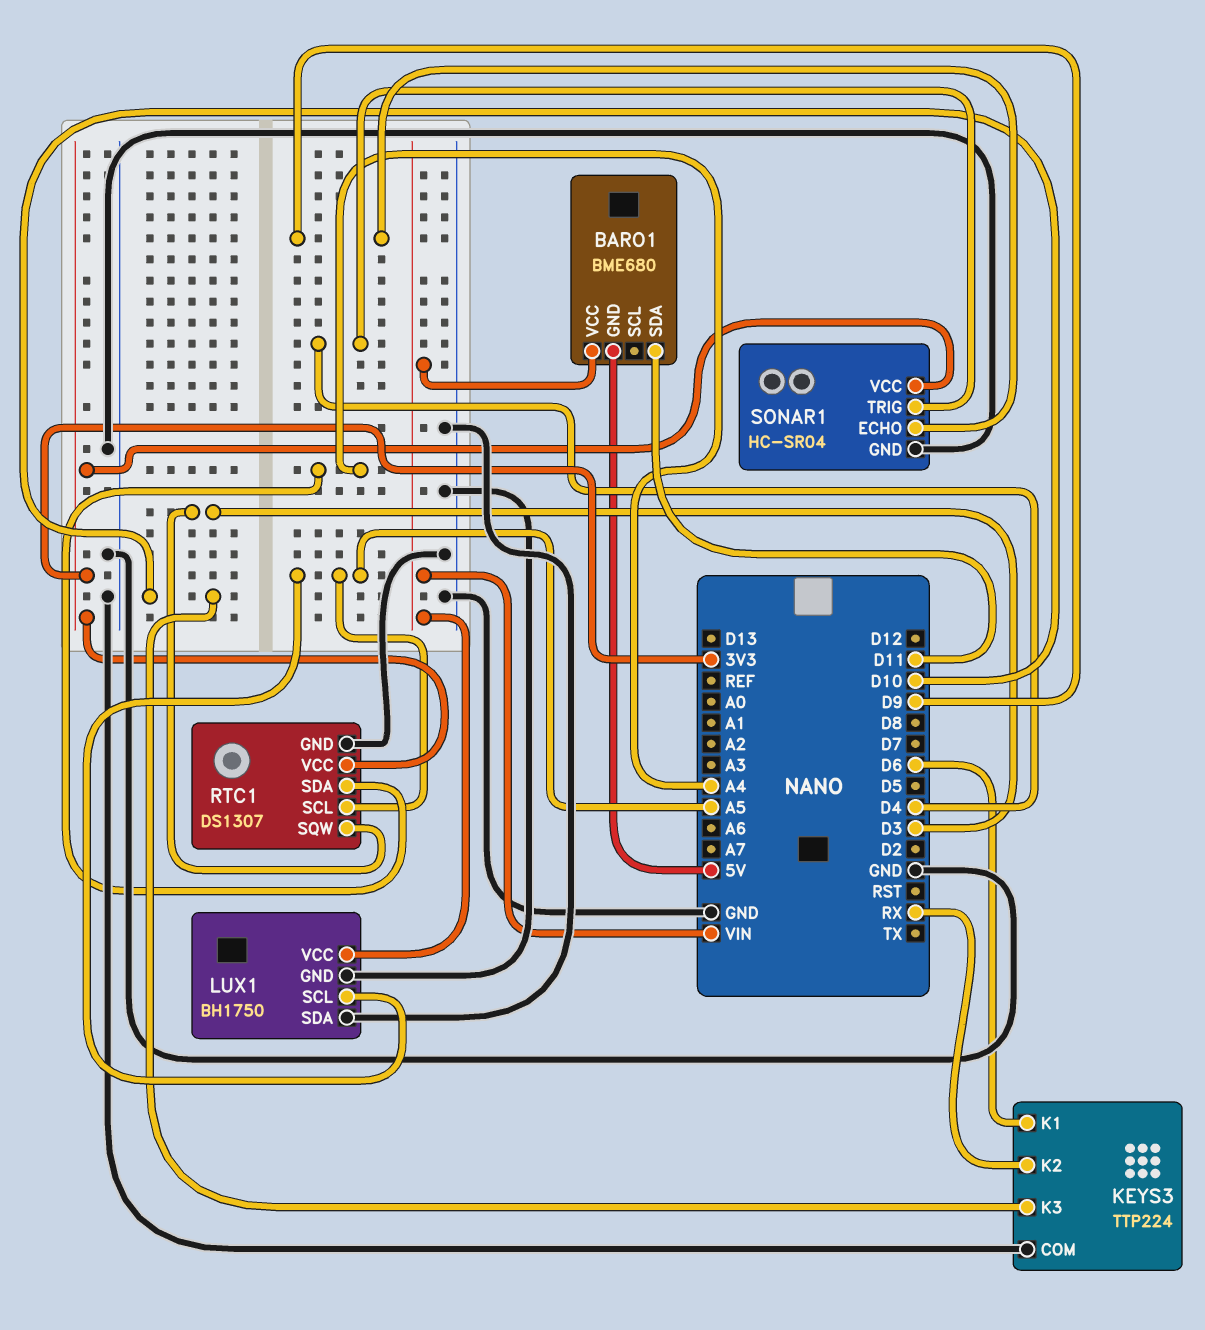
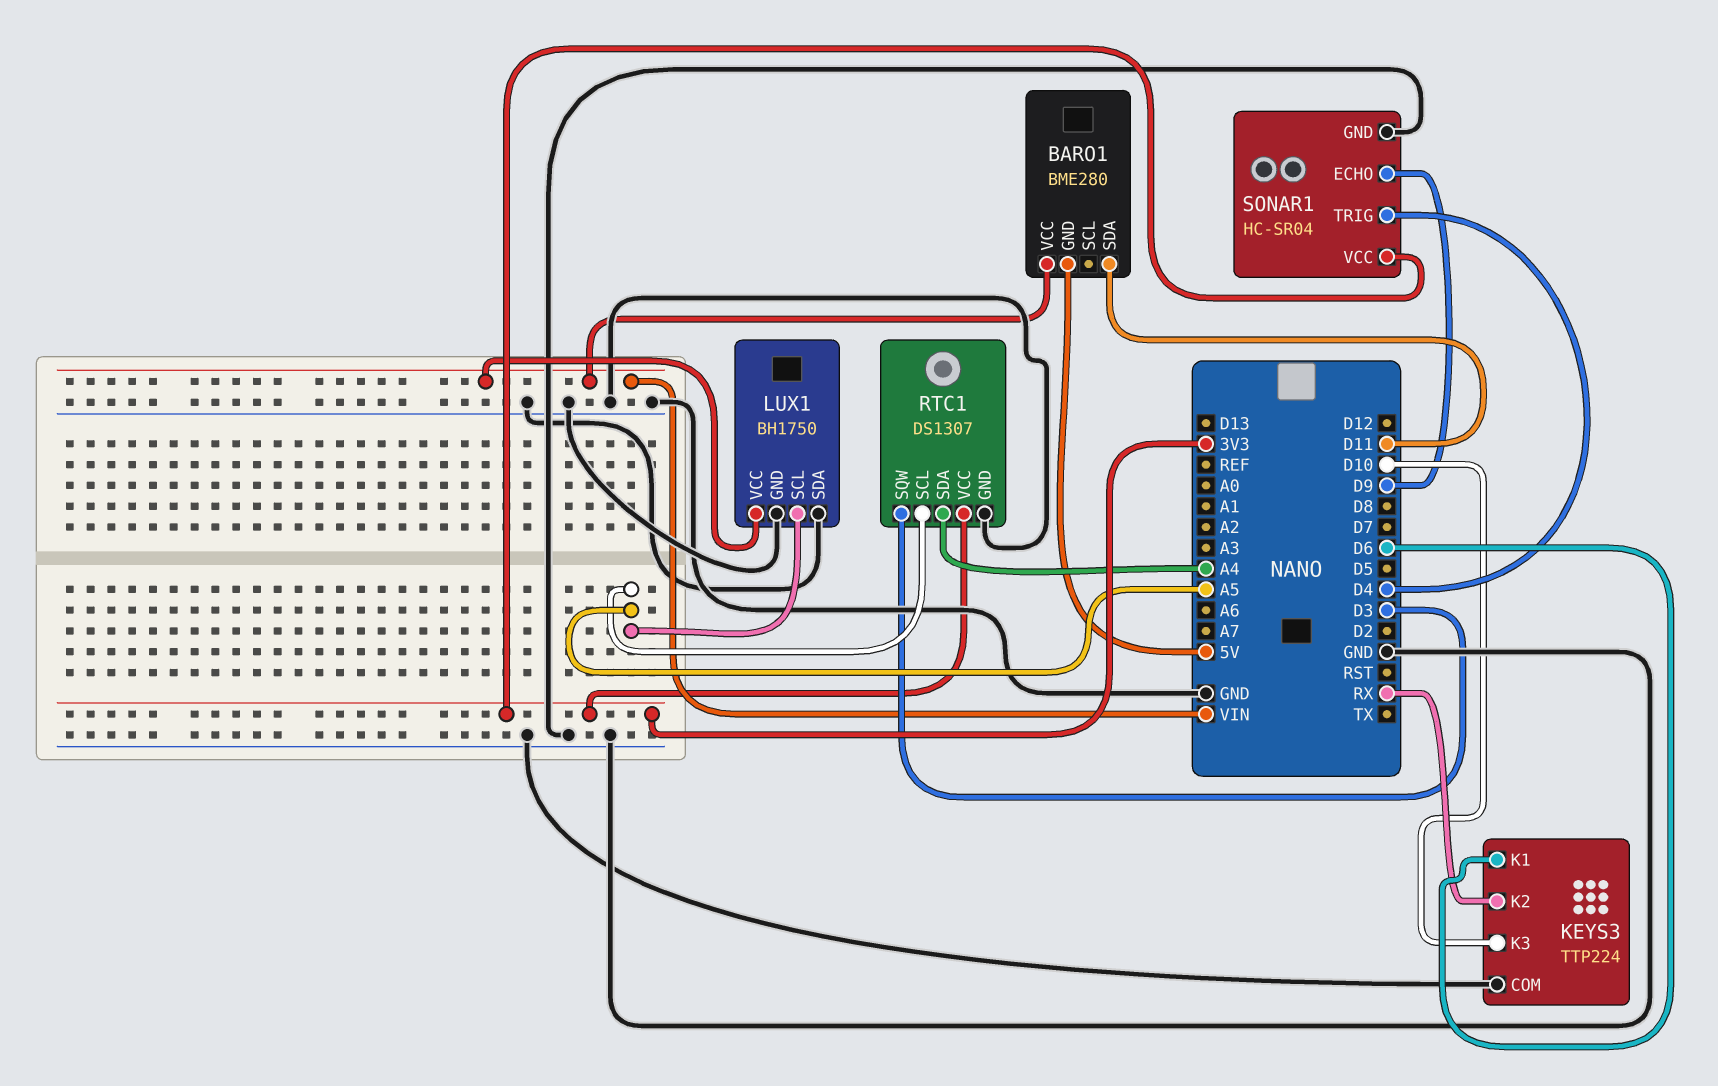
BARO1: BME680 -> BME280

